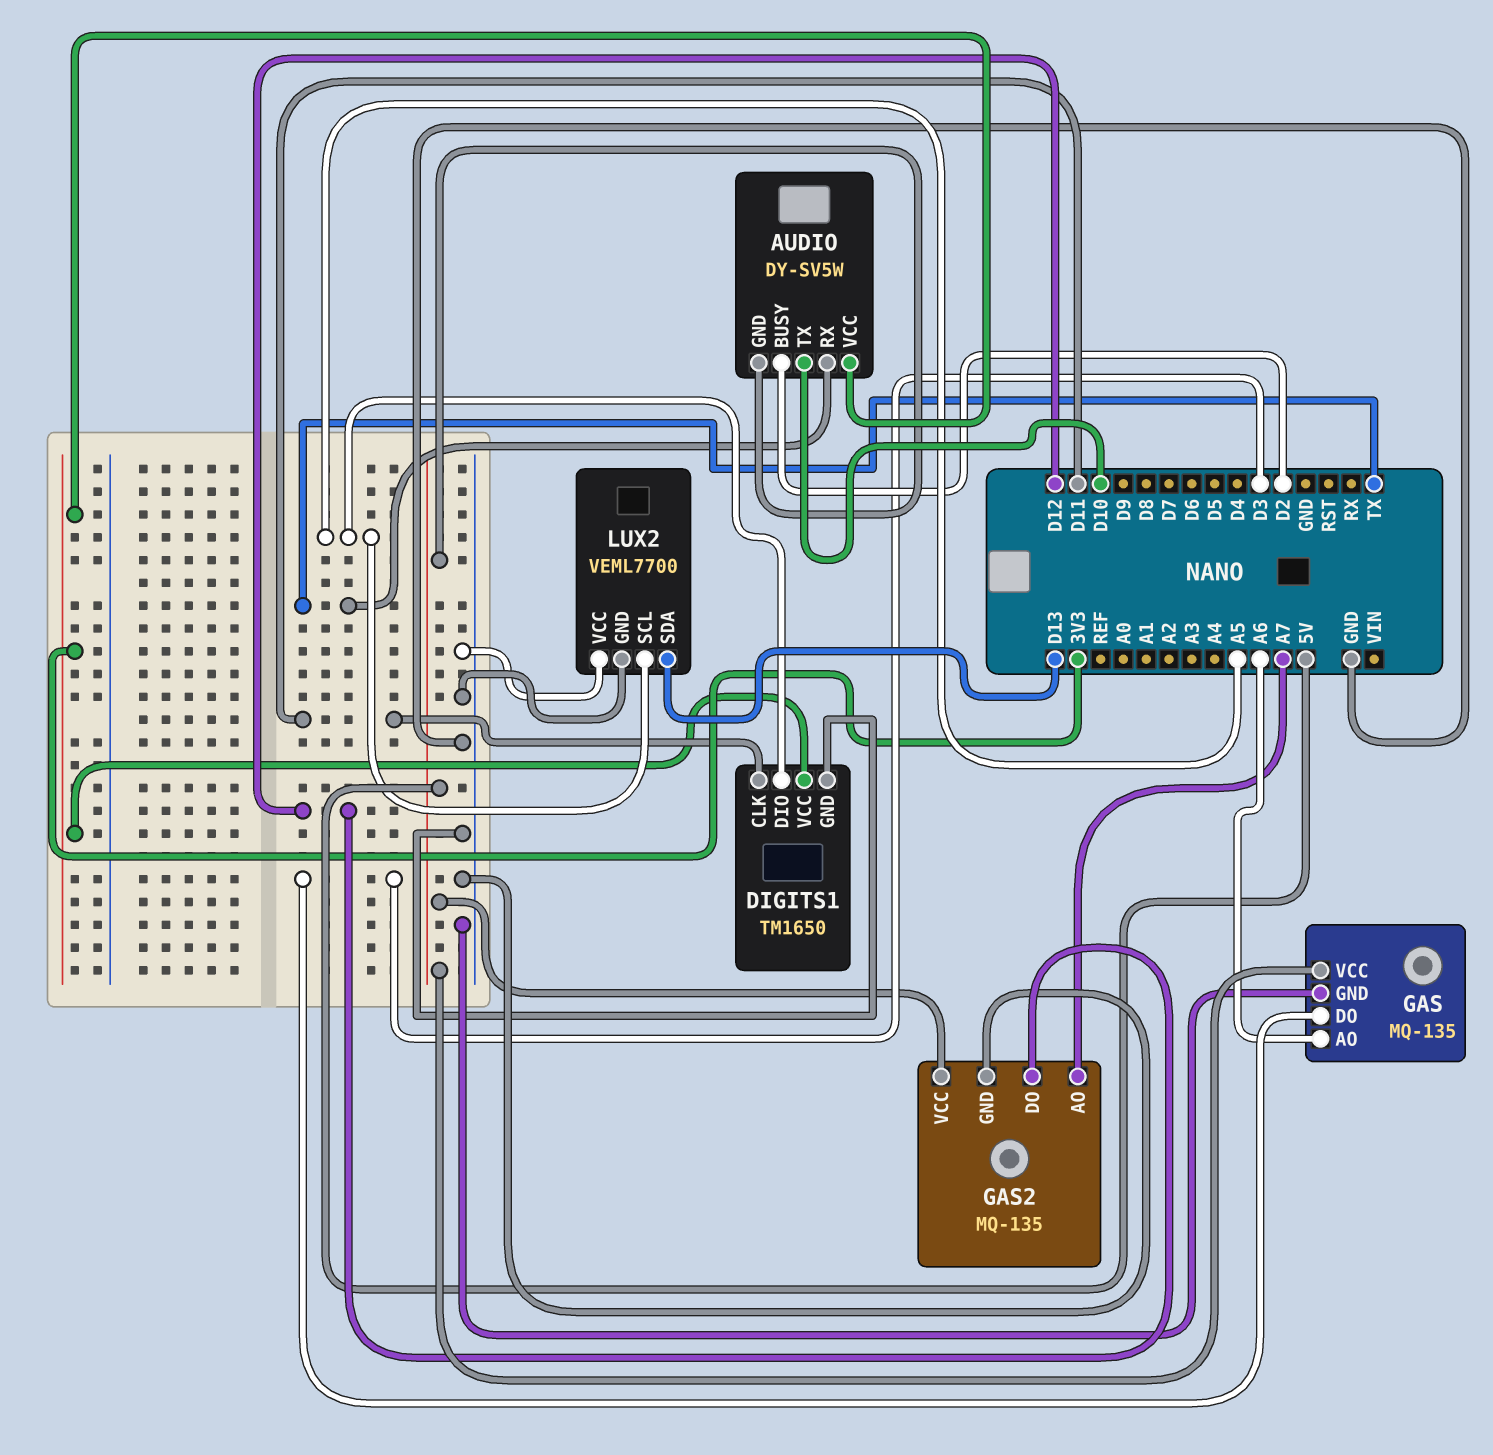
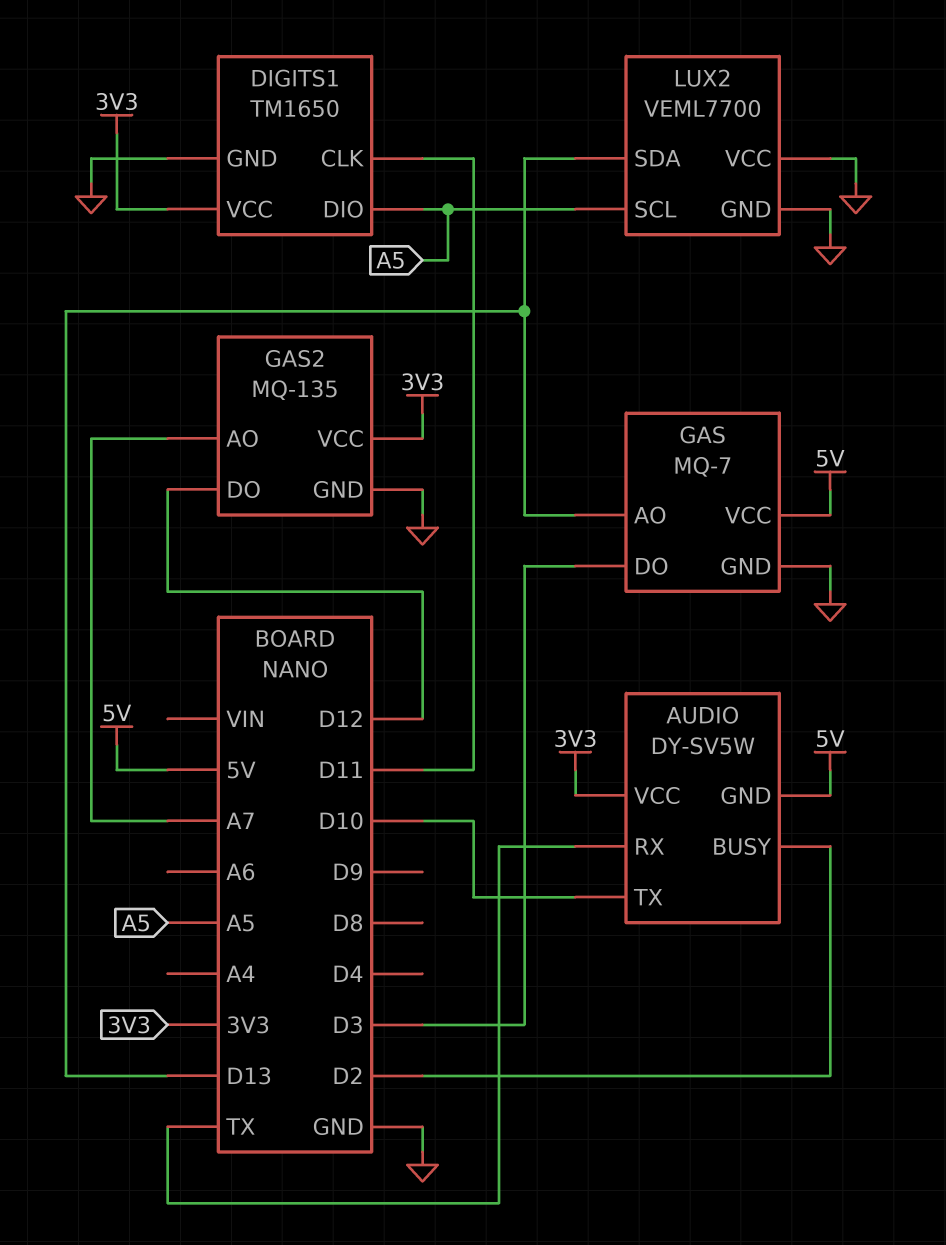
GAS: MQ-135 -> MQ-7
GAS pin AO: A6 -> D13
GAS2 pin VCC: 5V -> 3V3

